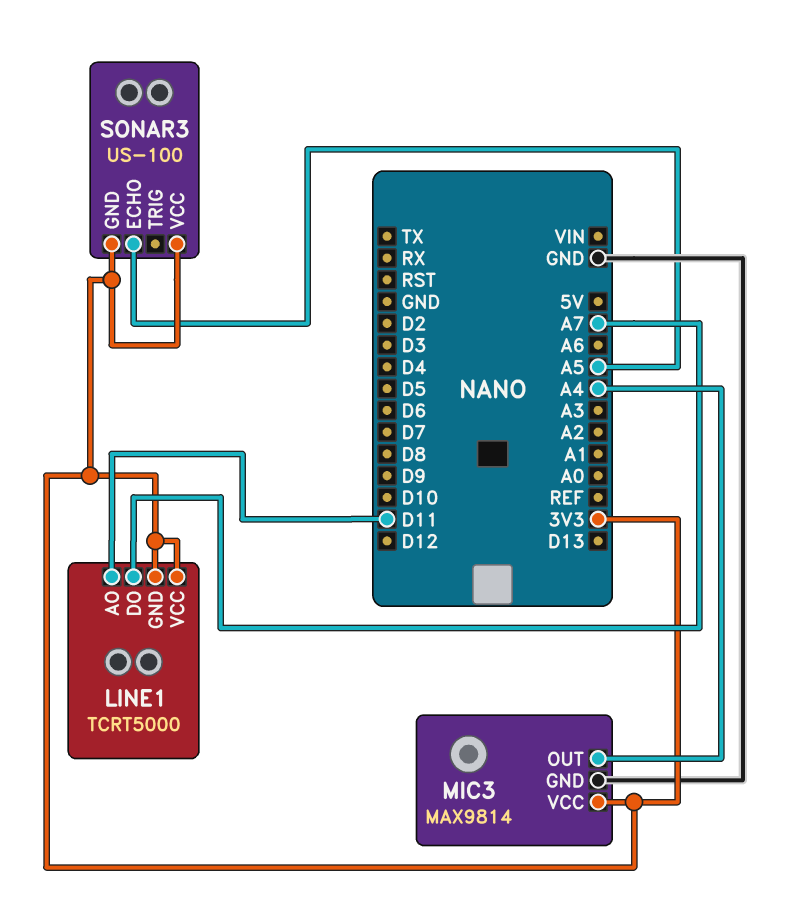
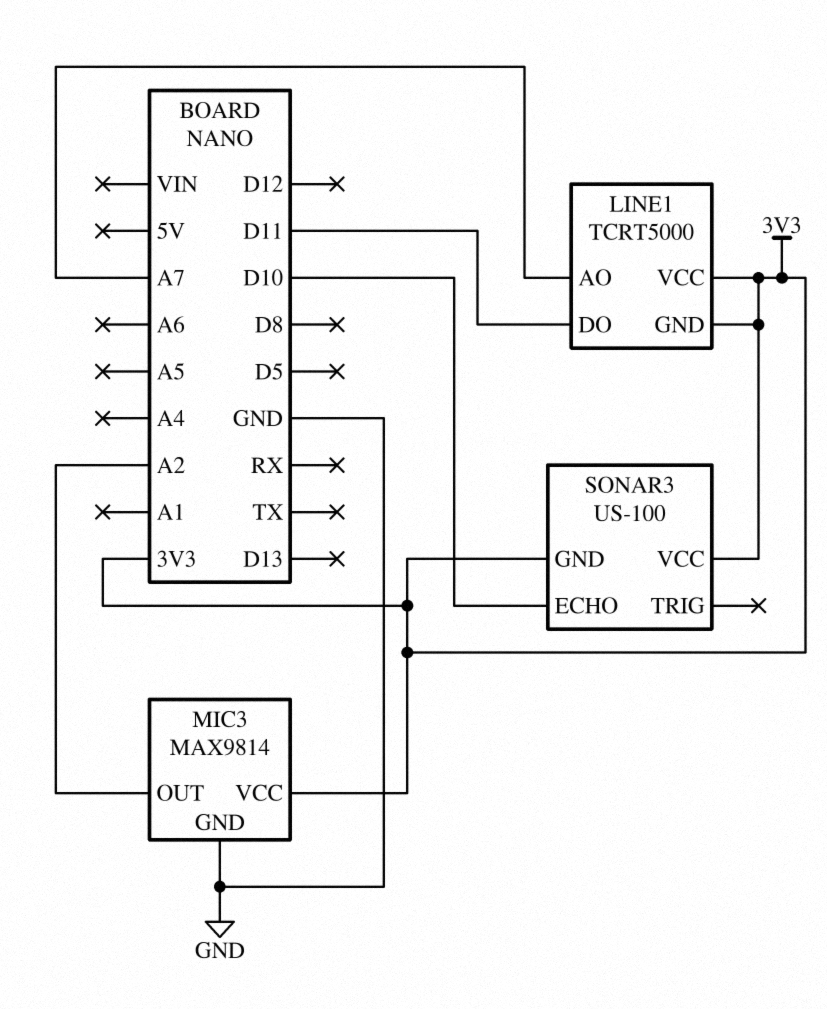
LINE1 pin AO: D11 -> A7
LINE1 pin DO: A7 -> D11
MIC3 pin OUT: A4 -> A2
SONAR3 pin ECHO: A5 -> D10

